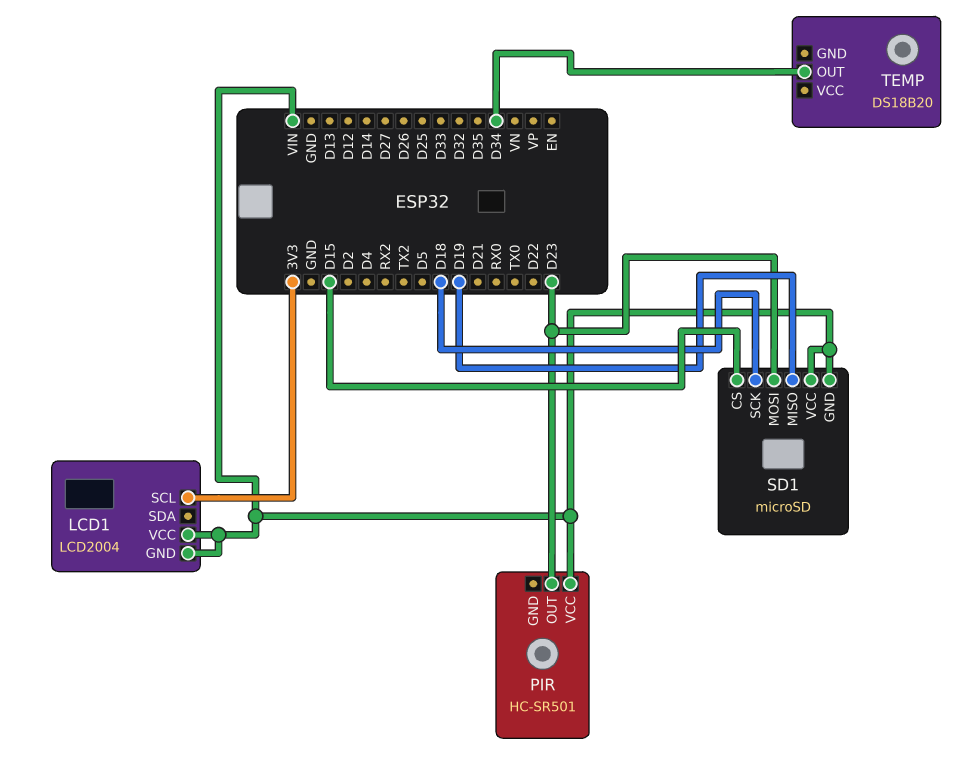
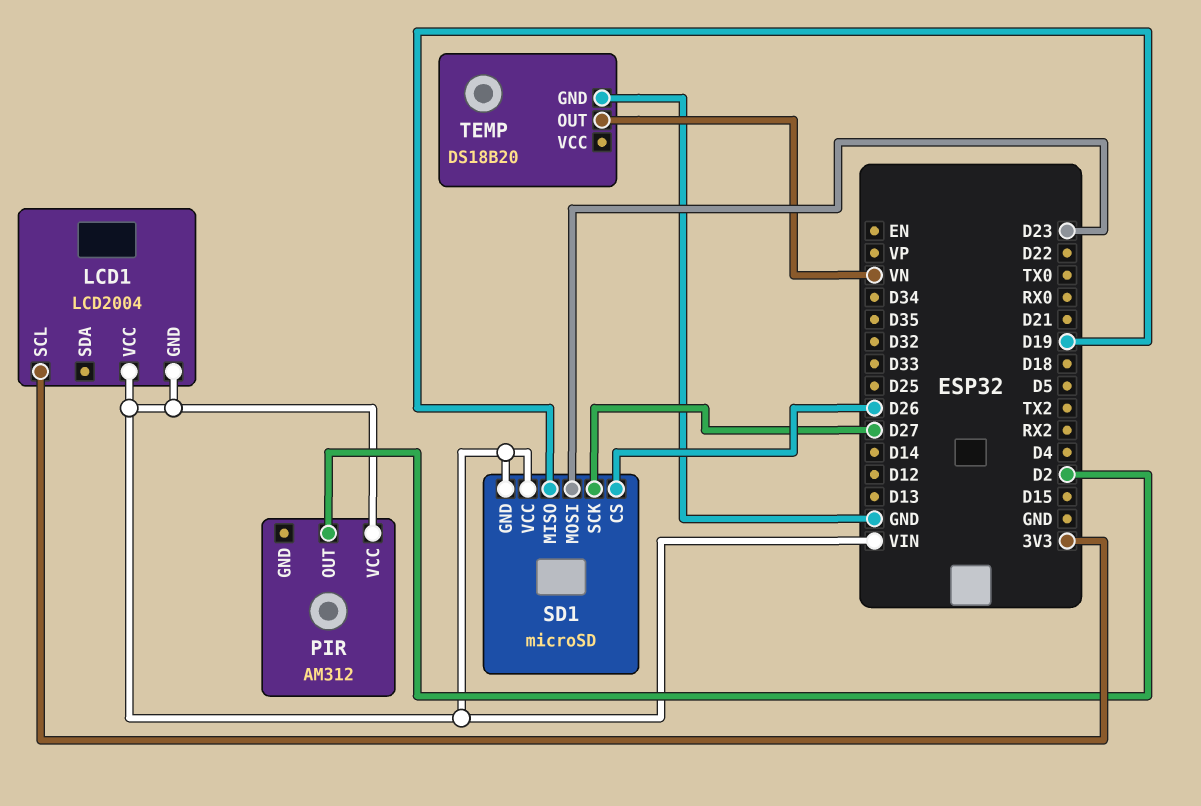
PIR: HC-SR501 -> AM312
PIR pin OUT: D23 -> D2
SD1 pin CS: D15 -> D26
SD1 pin SCK: D18 -> D27
TEMP pin GND: none -> GND
TEMP pin OUT: D34 -> VN

